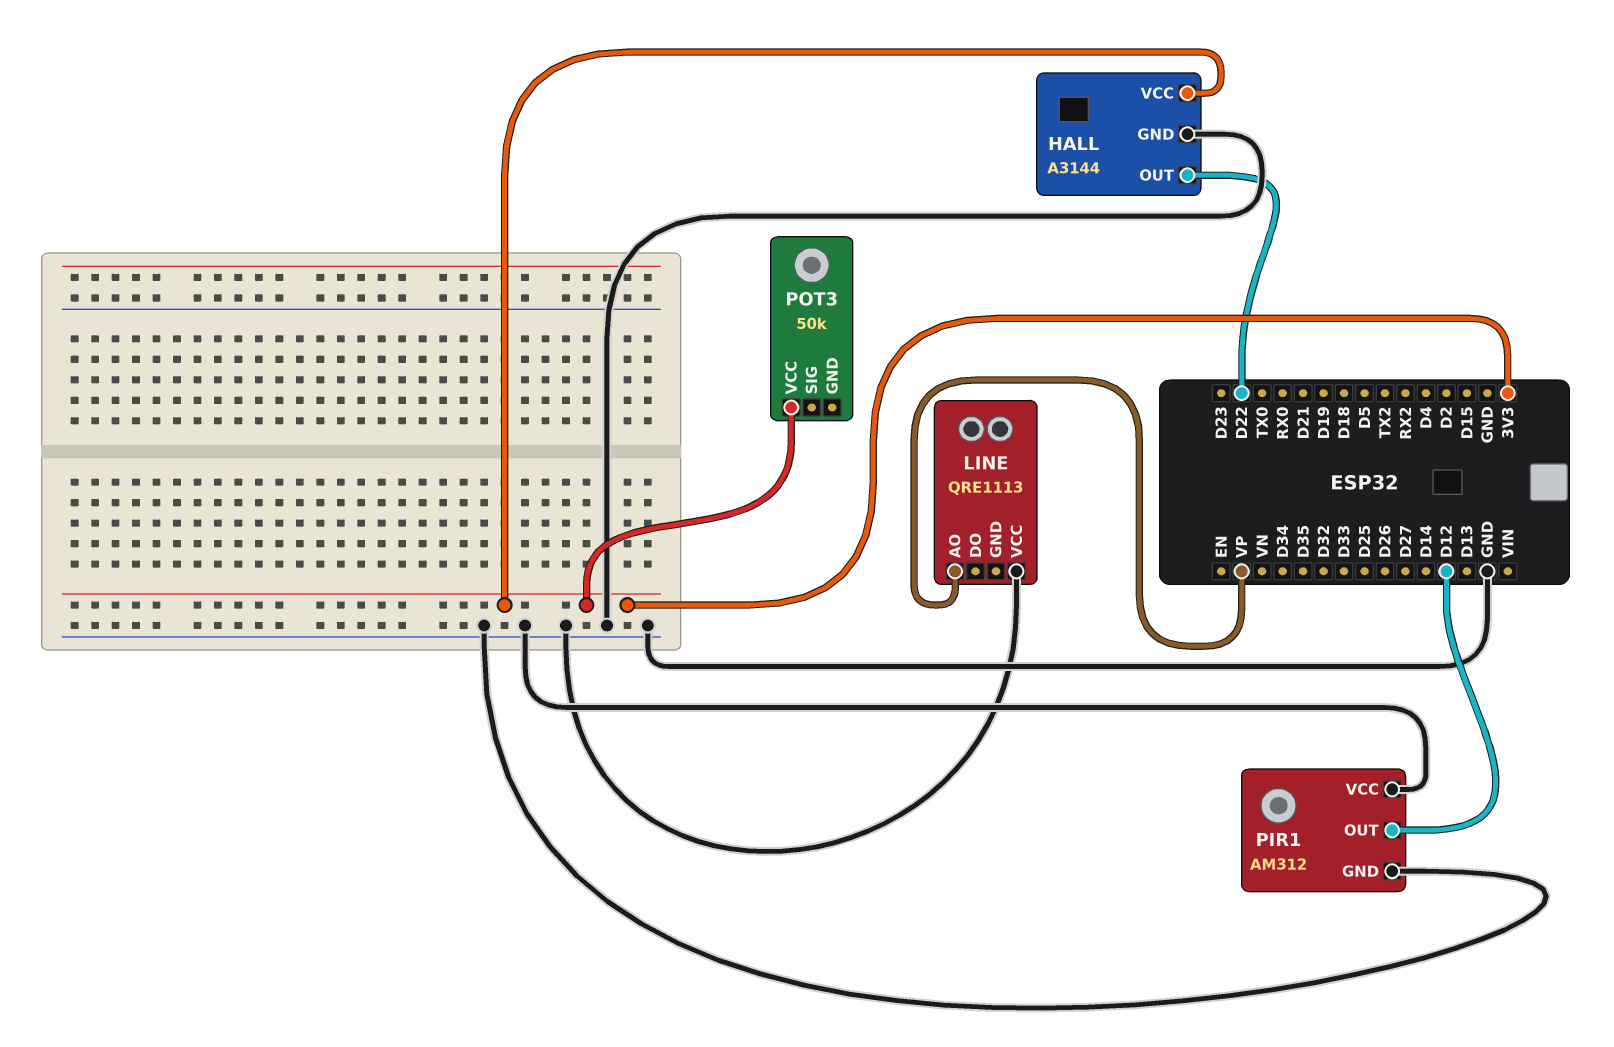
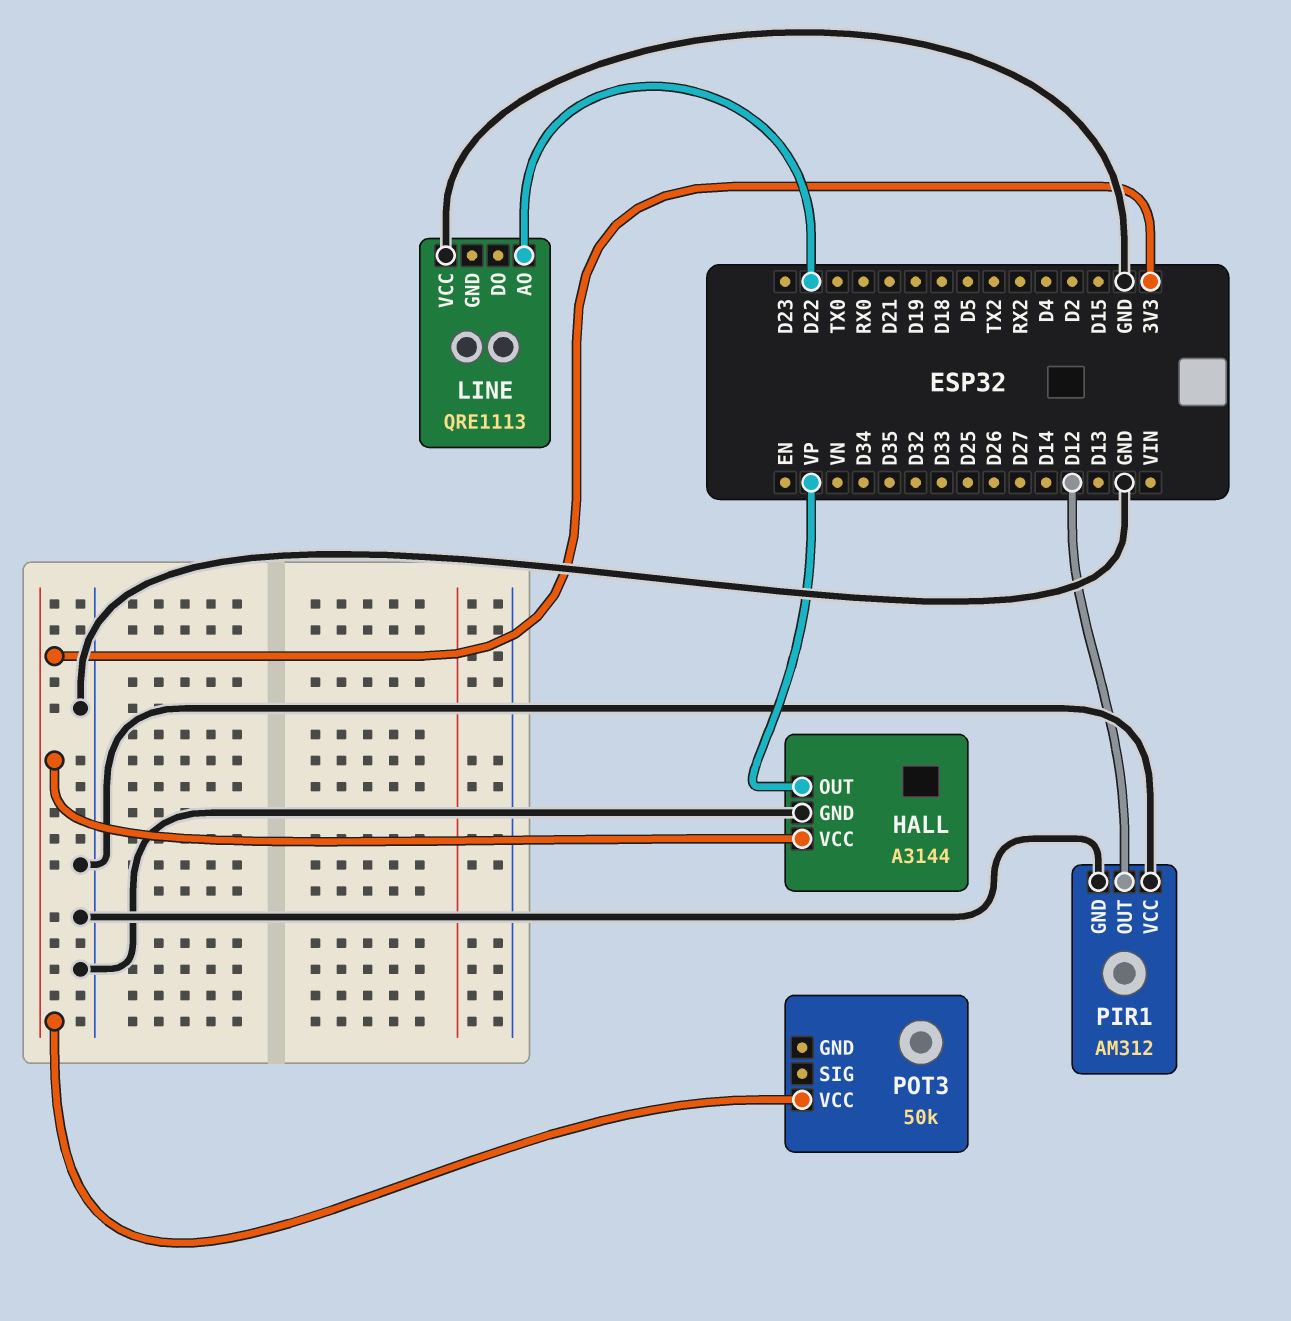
HALL pin OUT: D22 -> VP
LINE pin AO: VP -> D22

